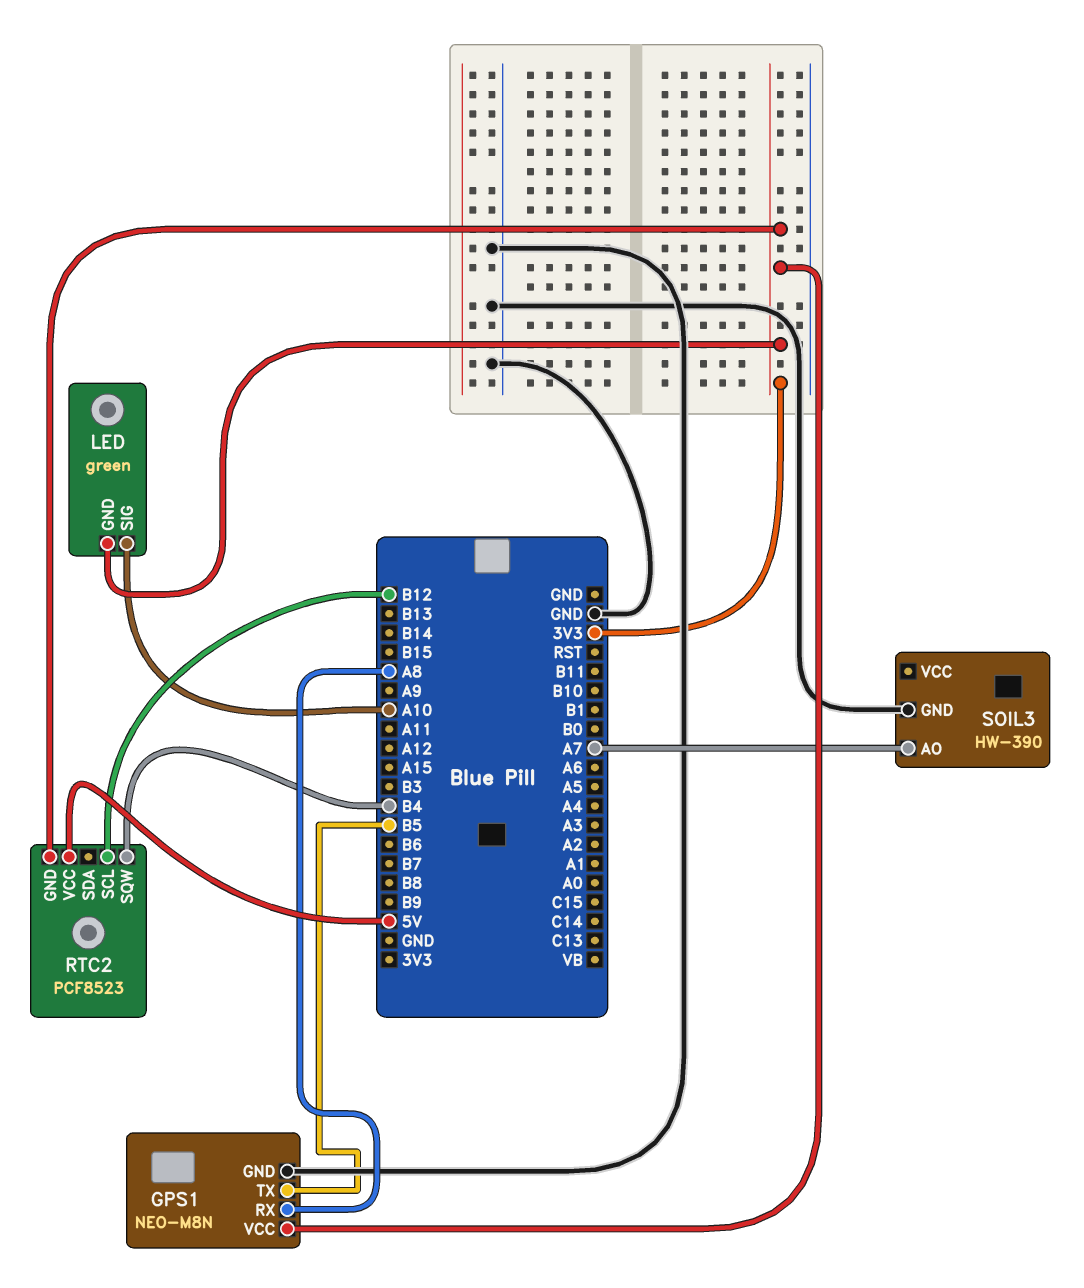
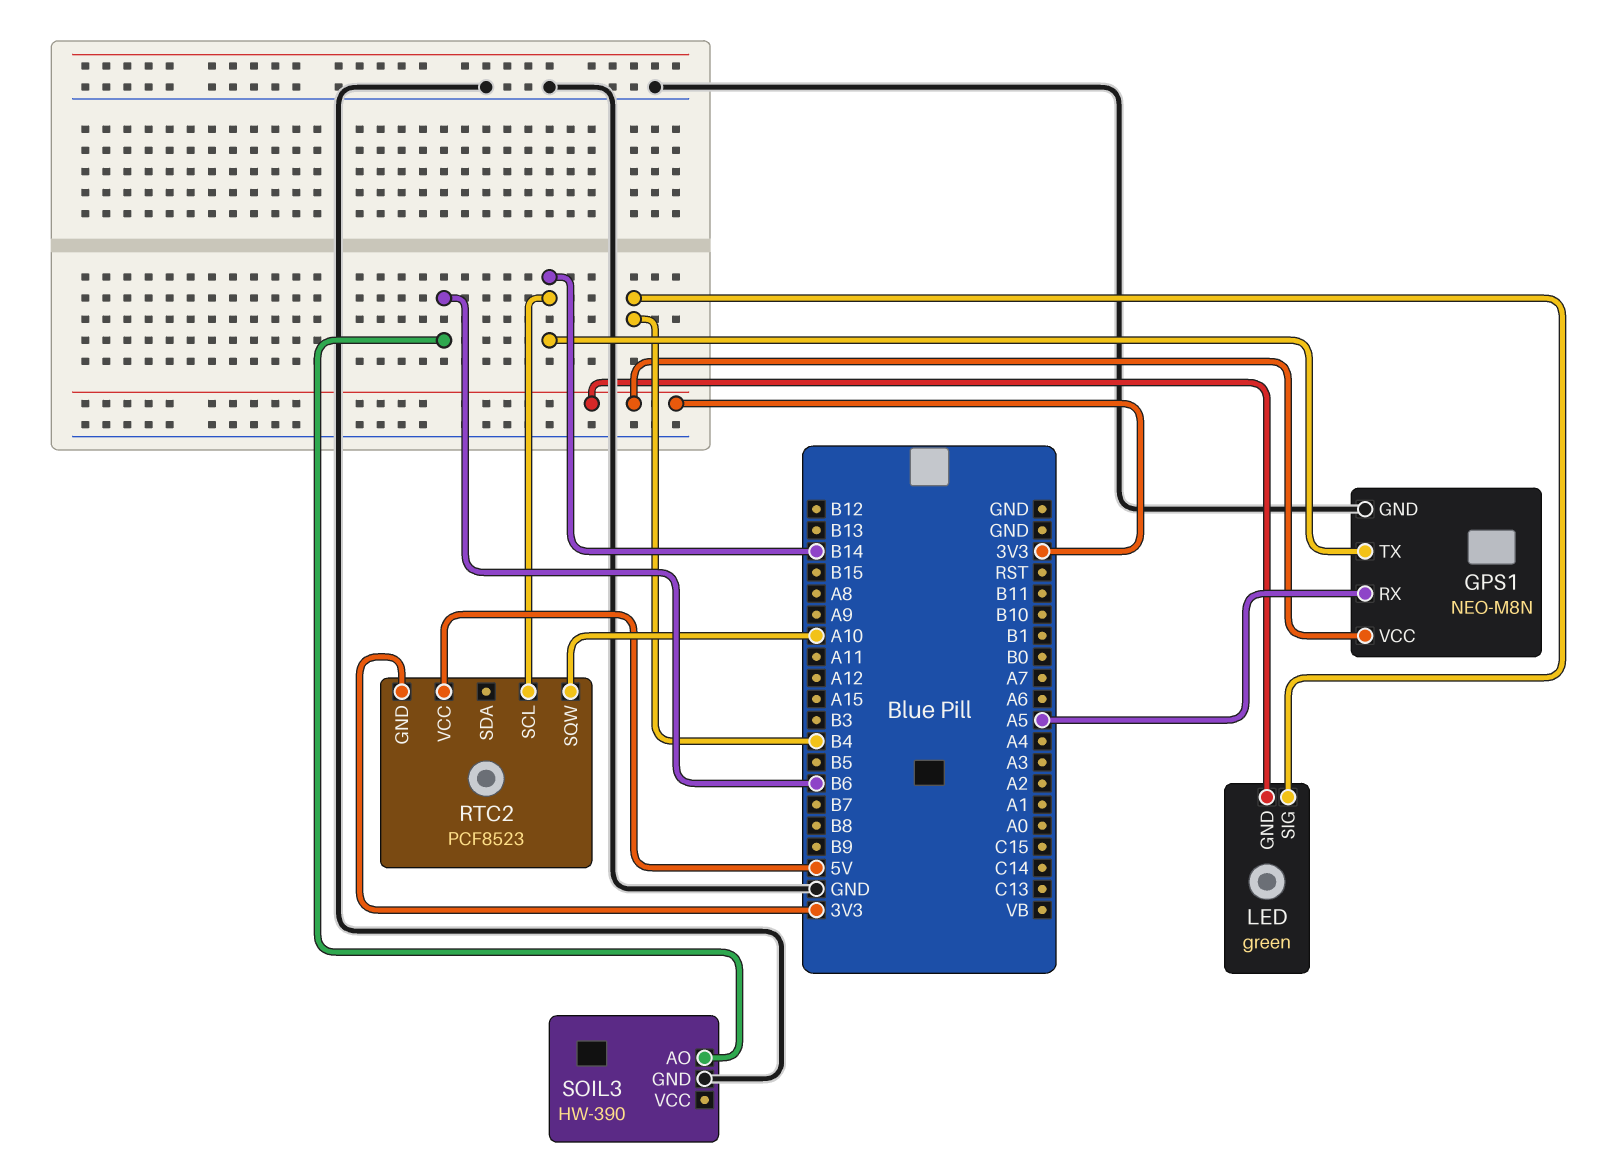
GPS1 pin RX: A8 -> A5
GPS1 pin TX: B5 -> B14
LED pin SIG: A10 -> B4
RTC2 pin SCL: B12 -> B14
RTC2 pin SQW: B4 -> A10
SOIL3 pin AO: A7 -> B6

